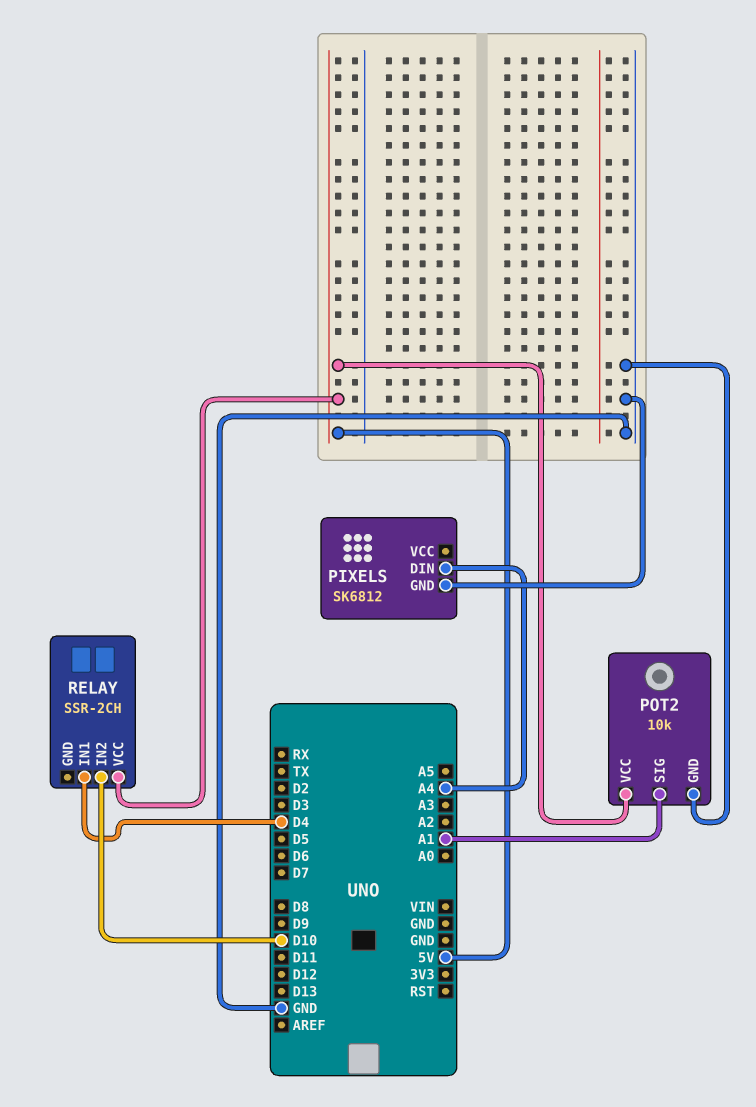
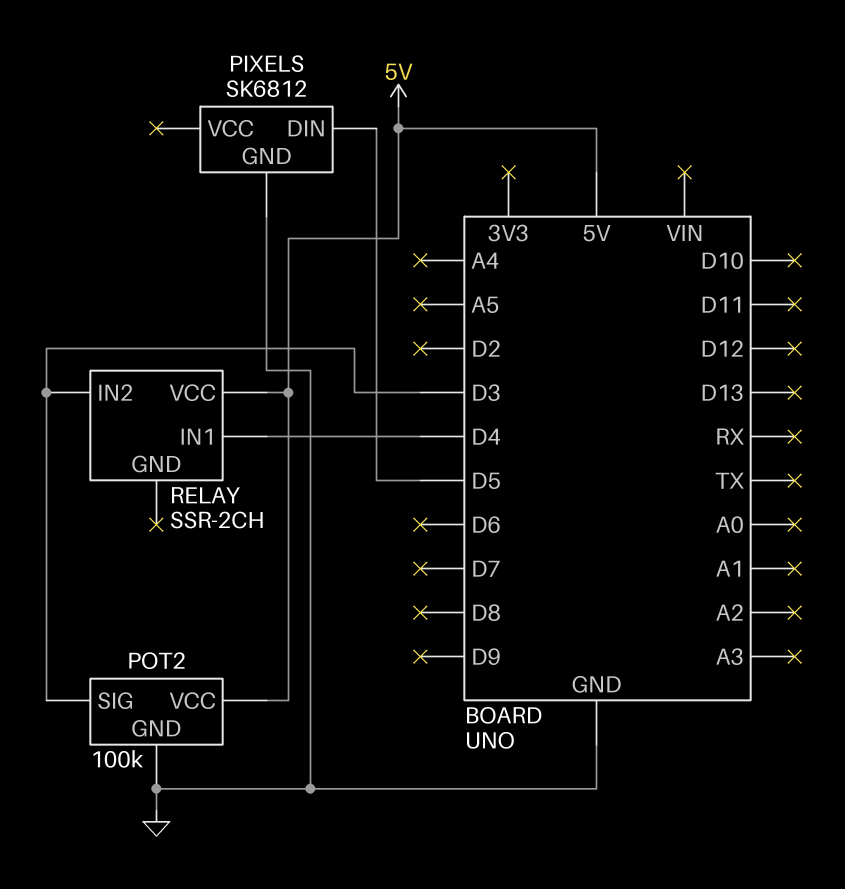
PIXELS pin DIN: A4 -> D5
POT2: 10k -> 100k
POT2 pin SIG: A1 -> D3
RELAY pin IN2: D10 -> D3

